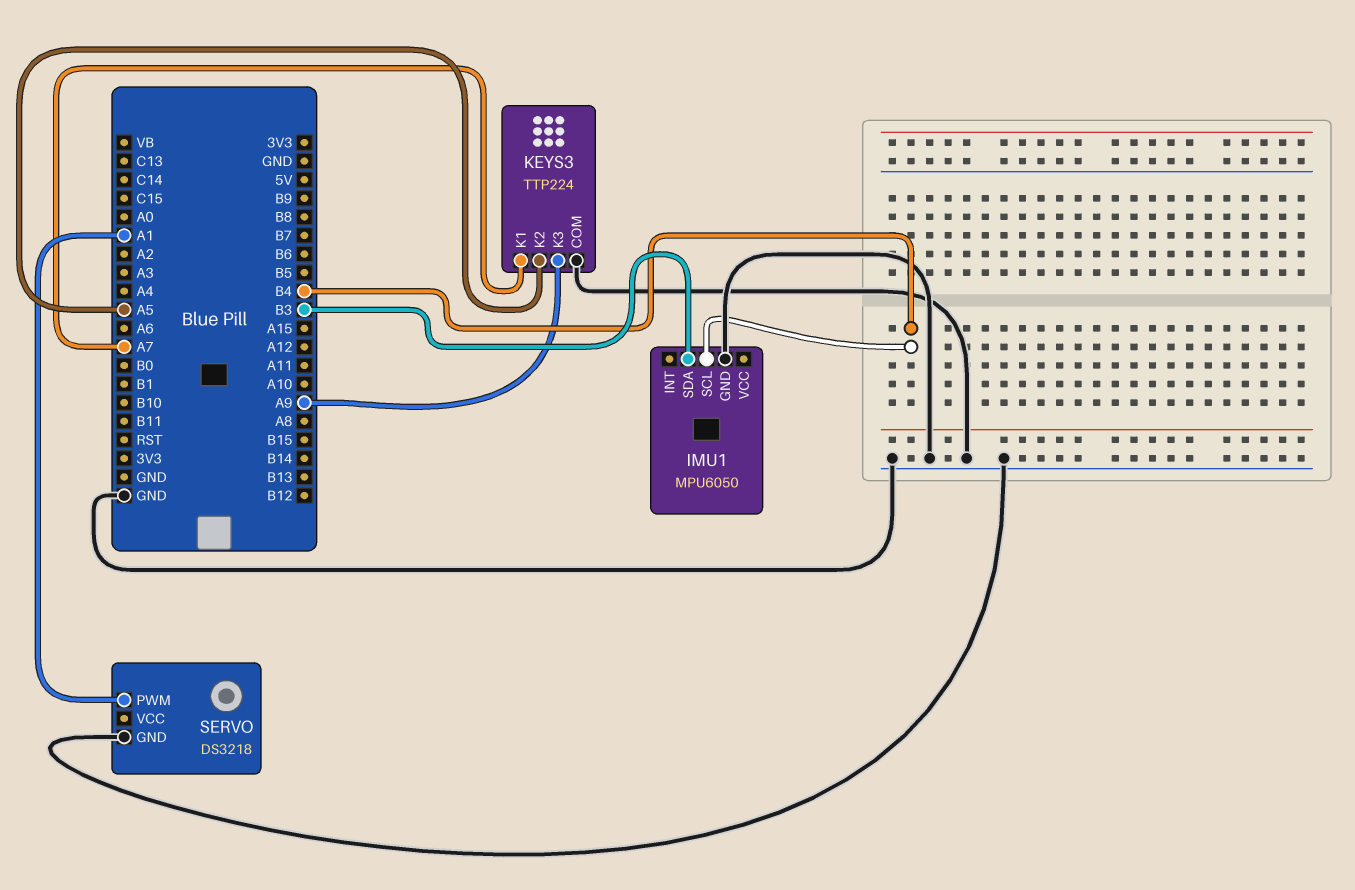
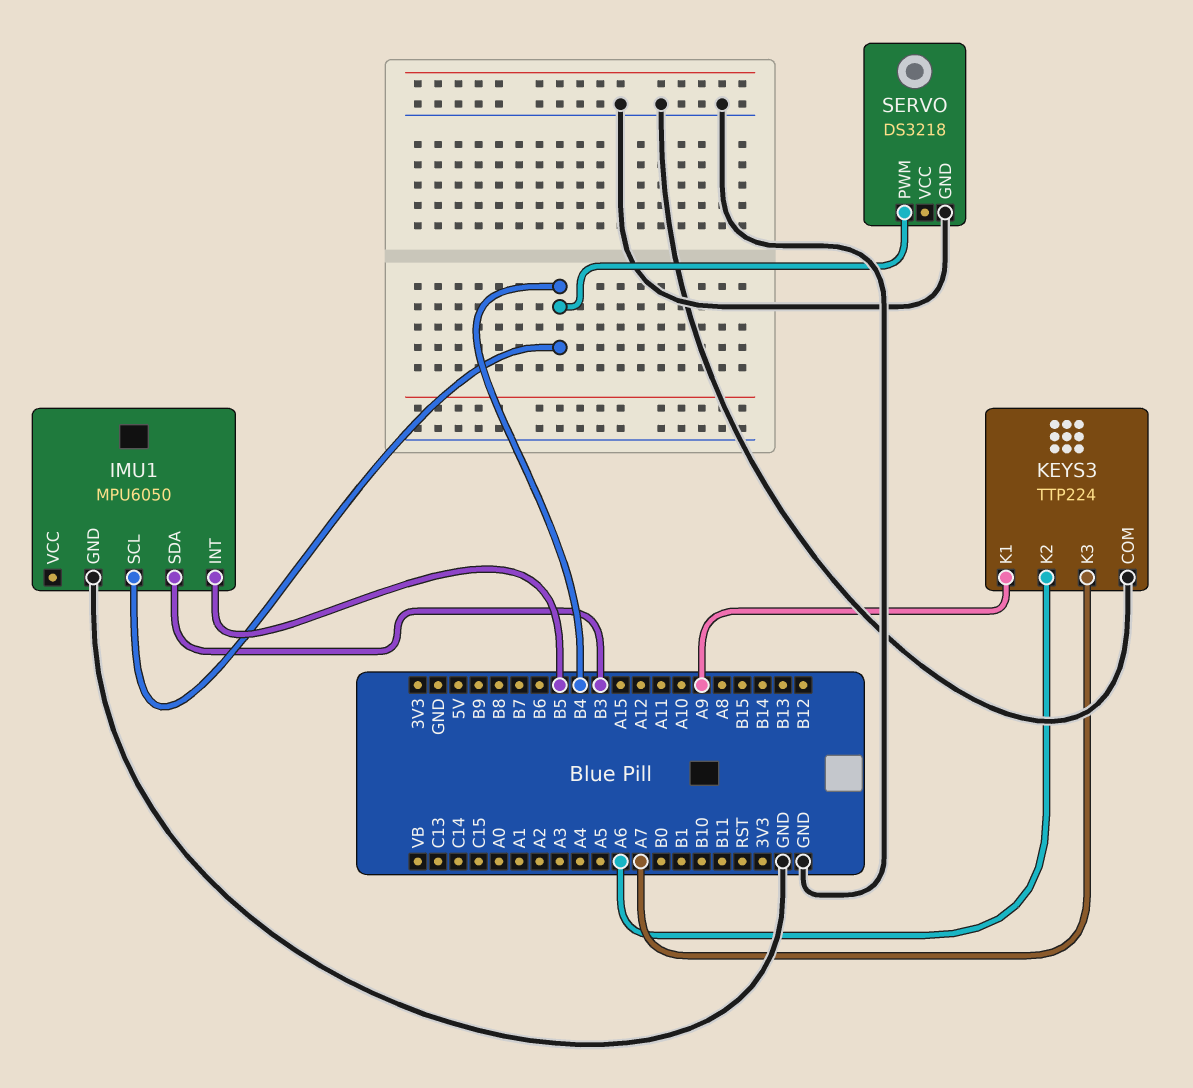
IMU1 pin INT: none -> B5
KEYS3 pin K1: A7 -> A9
KEYS3 pin K2: A5 -> A6
KEYS3 pin K3: A9 -> A7
SERVO pin PWM: A1 -> B4

